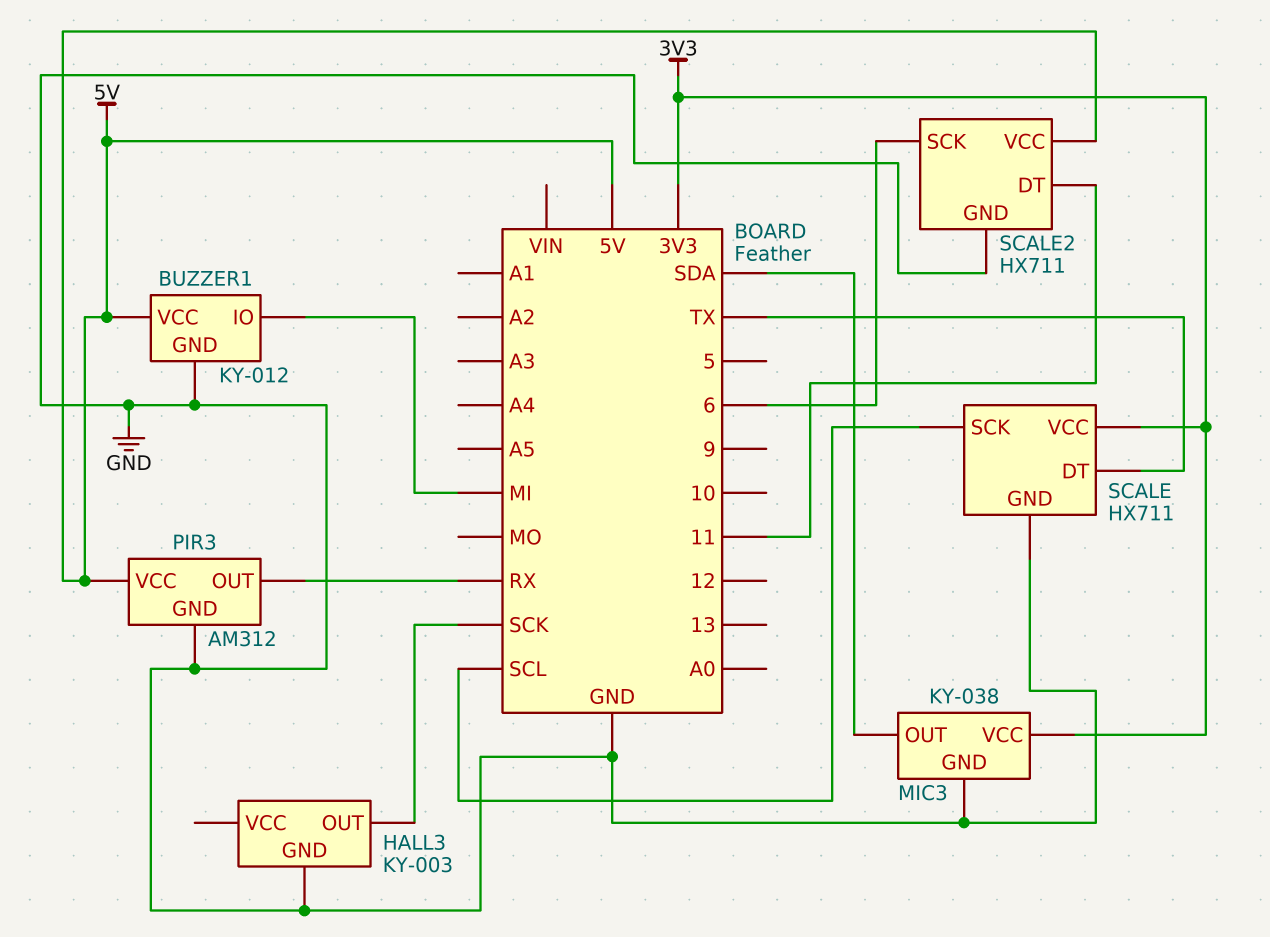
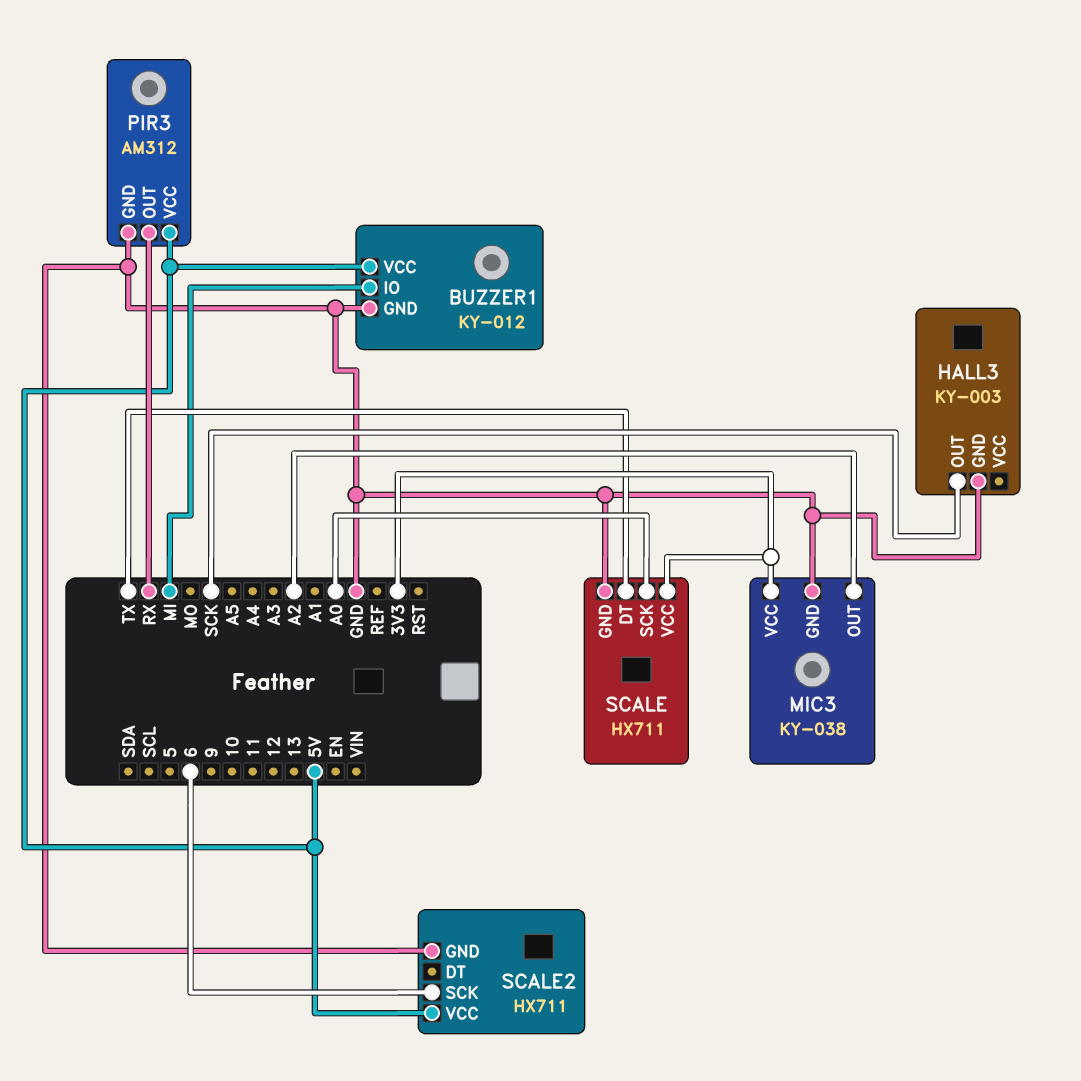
MIC3 pin OUT: SDA -> A2
SCALE pin SCK: SCL -> A0
SCALE2 pin DT: 11 -> none

